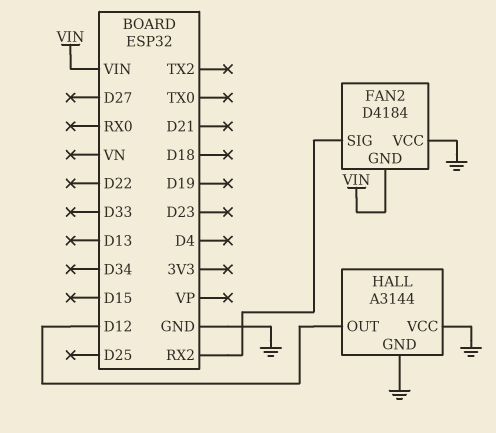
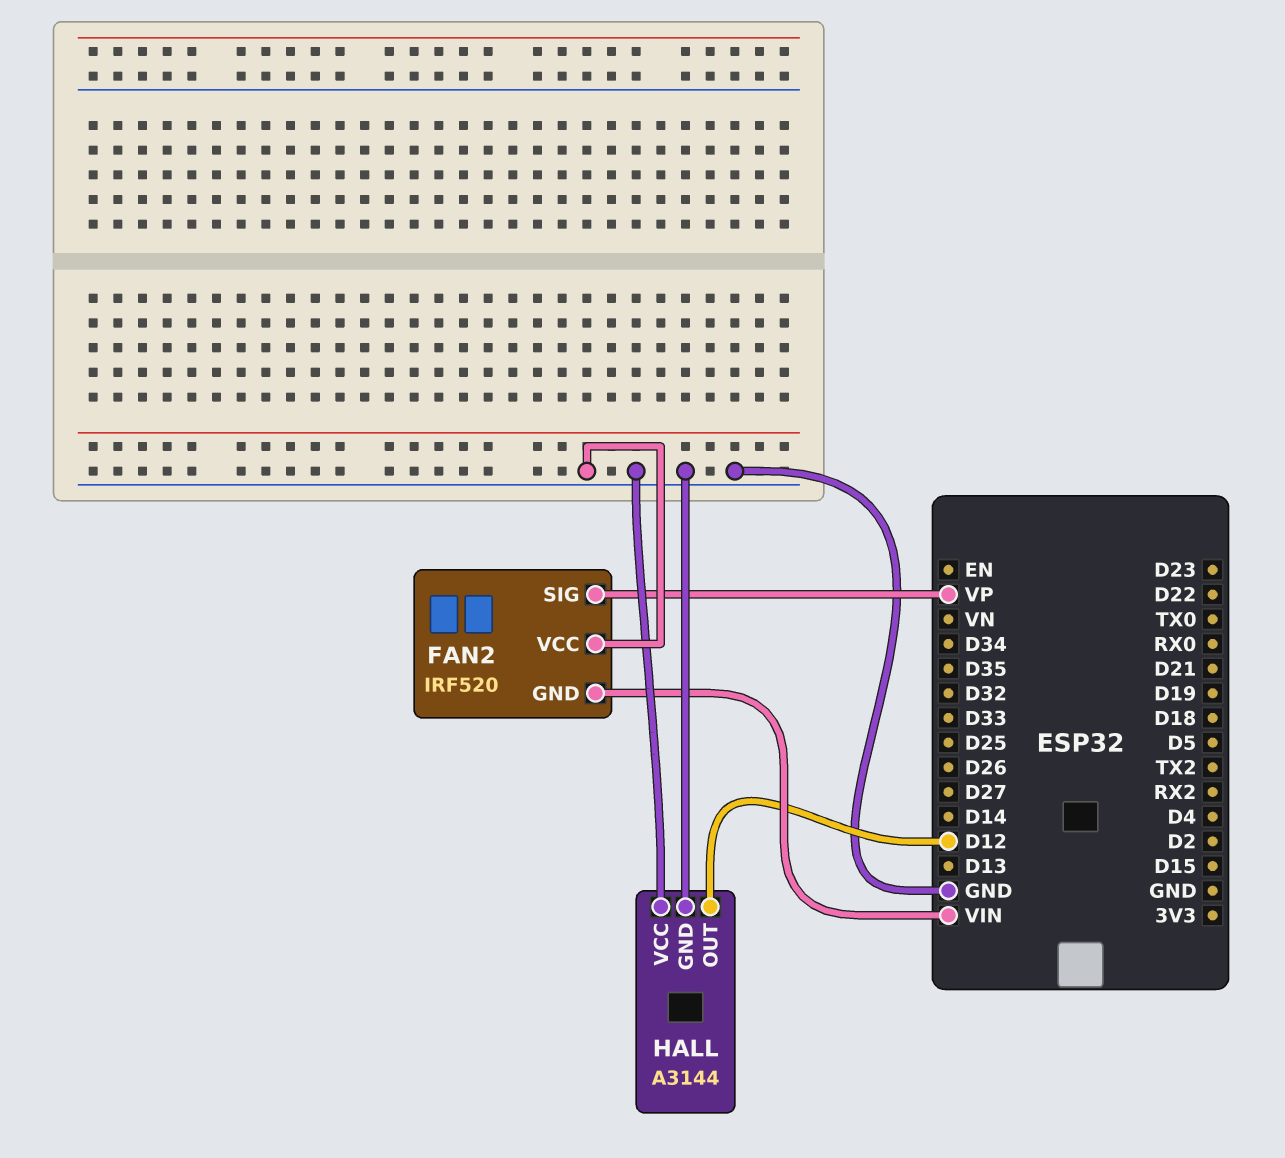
FAN2: D4184 -> IRF520
FAN2 pin SIG: RX2 -> VP

